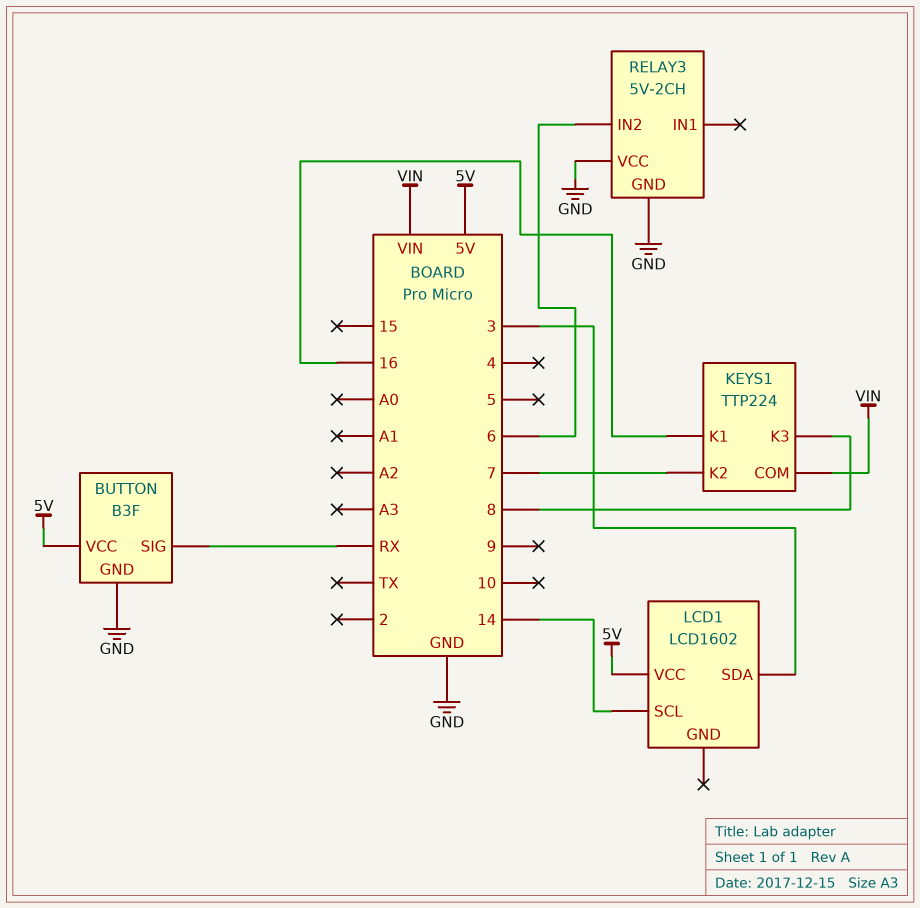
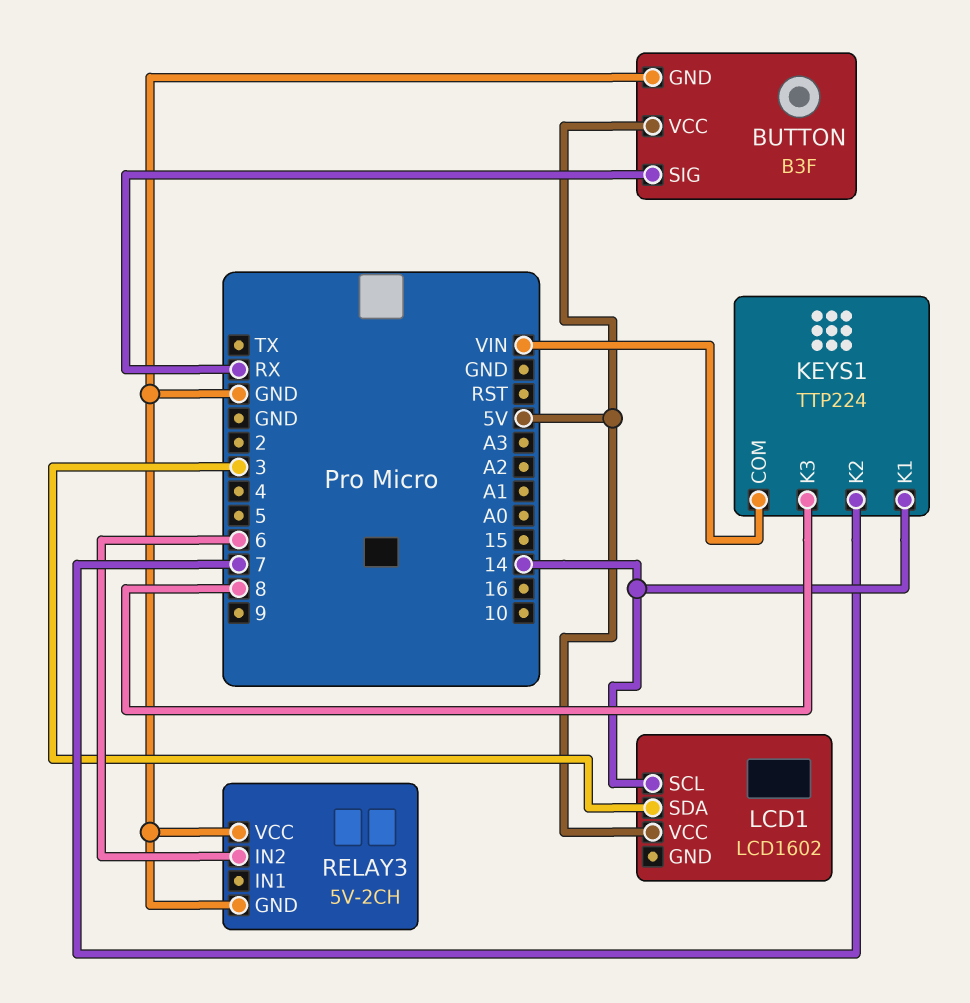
KEYS1 pin K1: 16 -> 14

